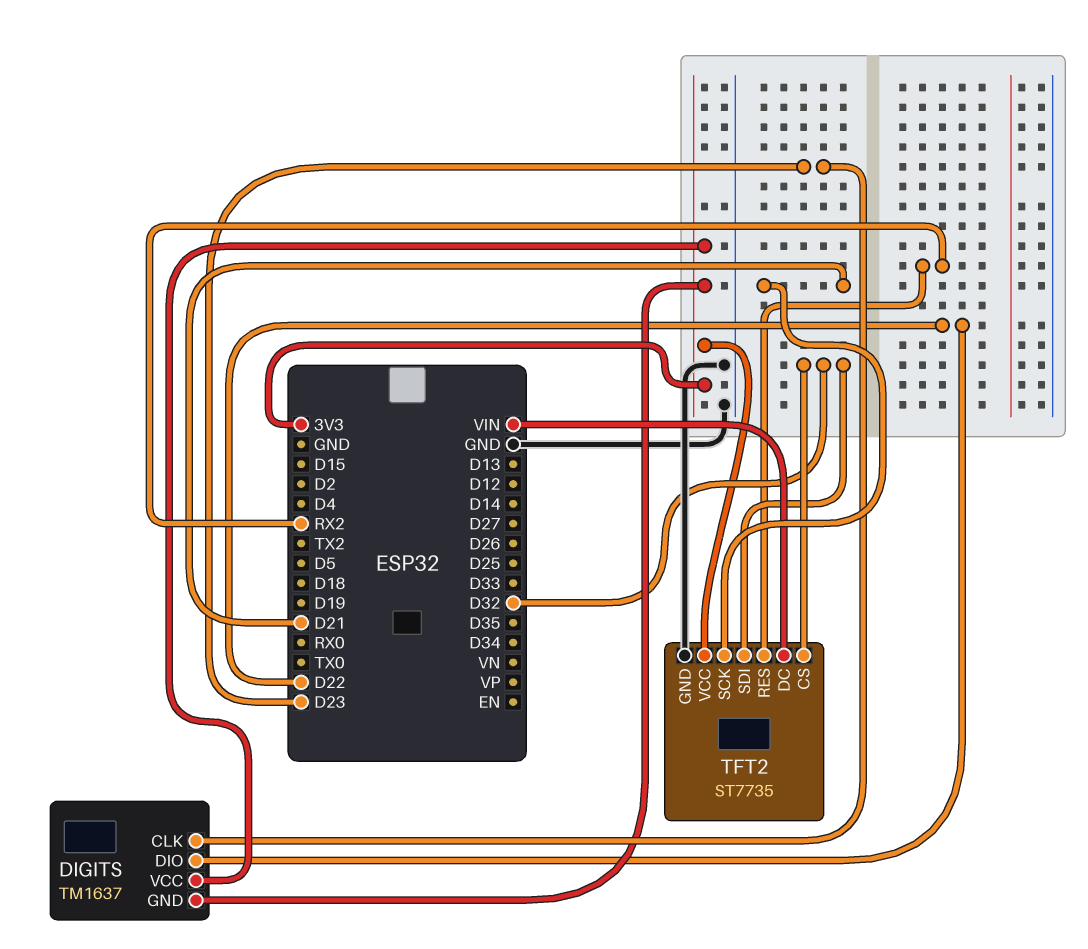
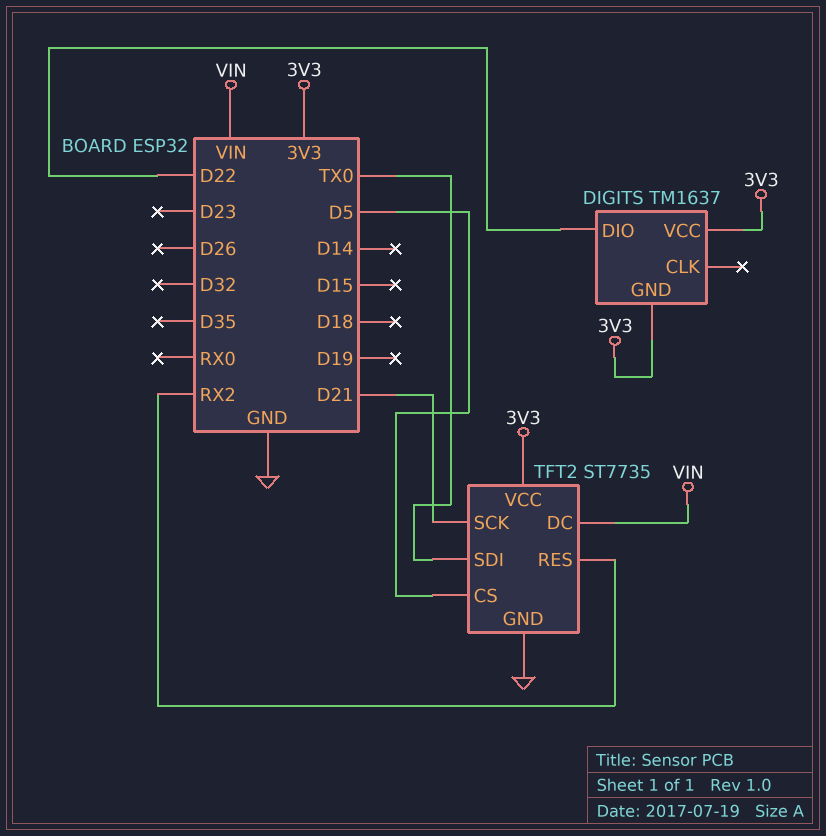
DIGITS pin CLK: D23 -> none
TFT2 pin CS: D32 -> D5
TFT2 pin SDI: D32 -> TX0

